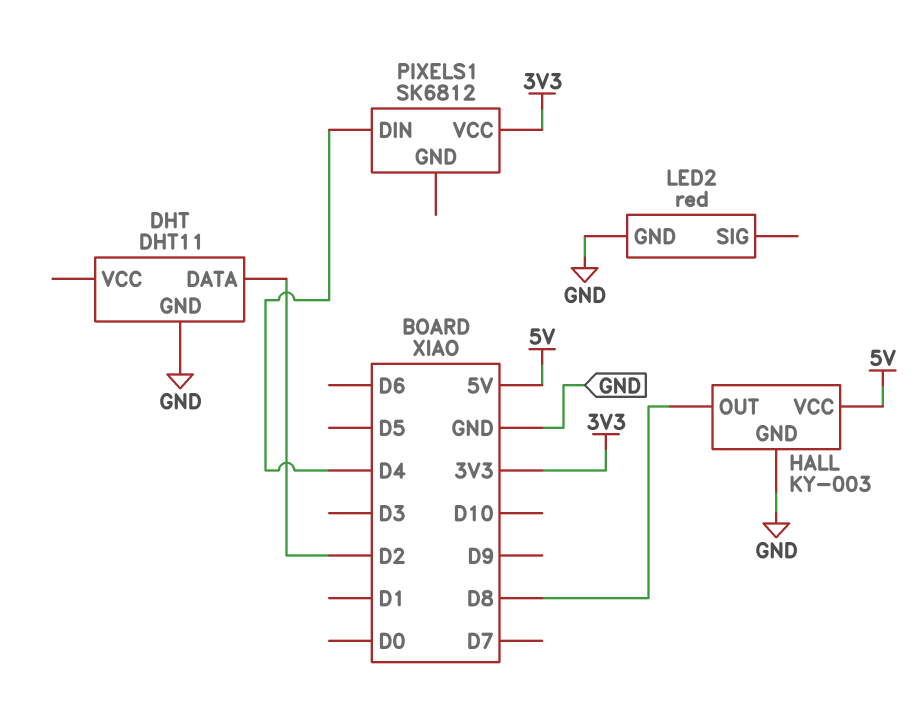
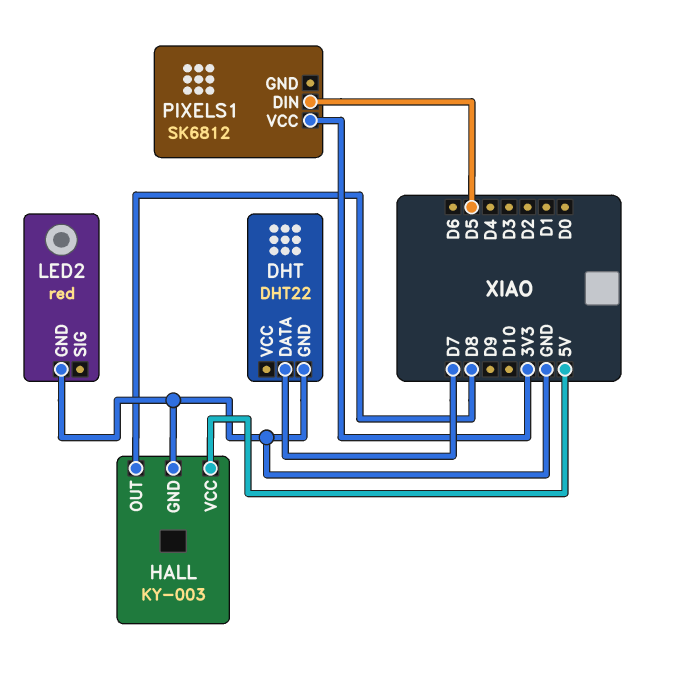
DHT: DHT11 -> DHT22
DHT pin DATA: D2 -> D7
PIXELS1 pin DIN: D4 -> D5

